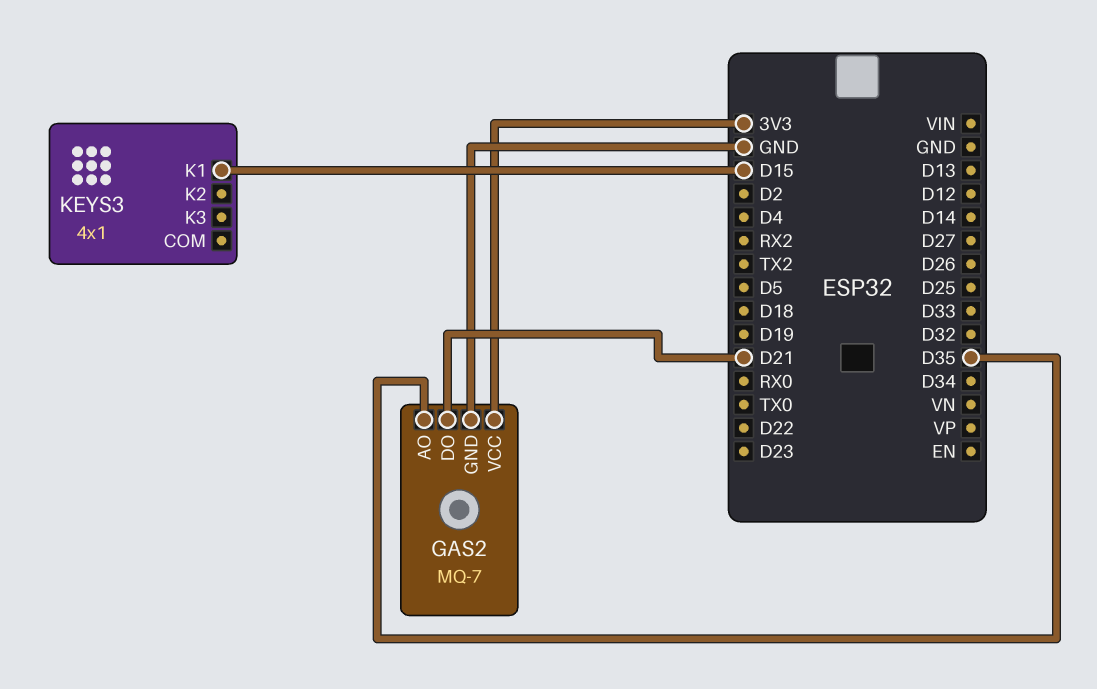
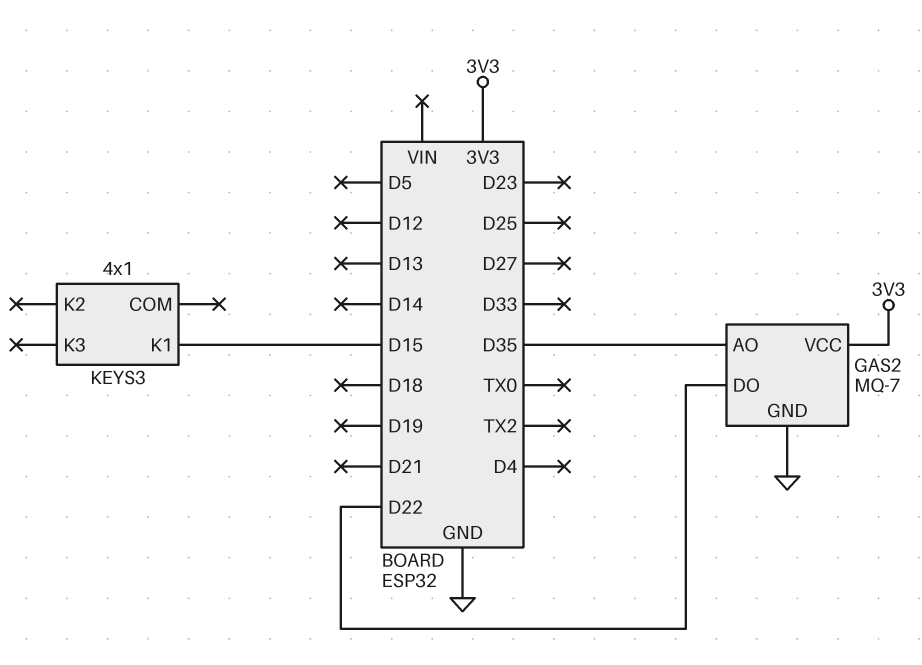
GAS2 pin DO: D21 -> D22

